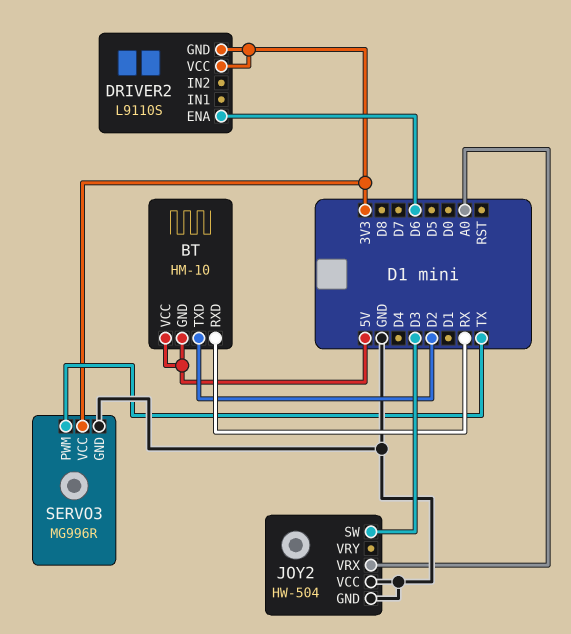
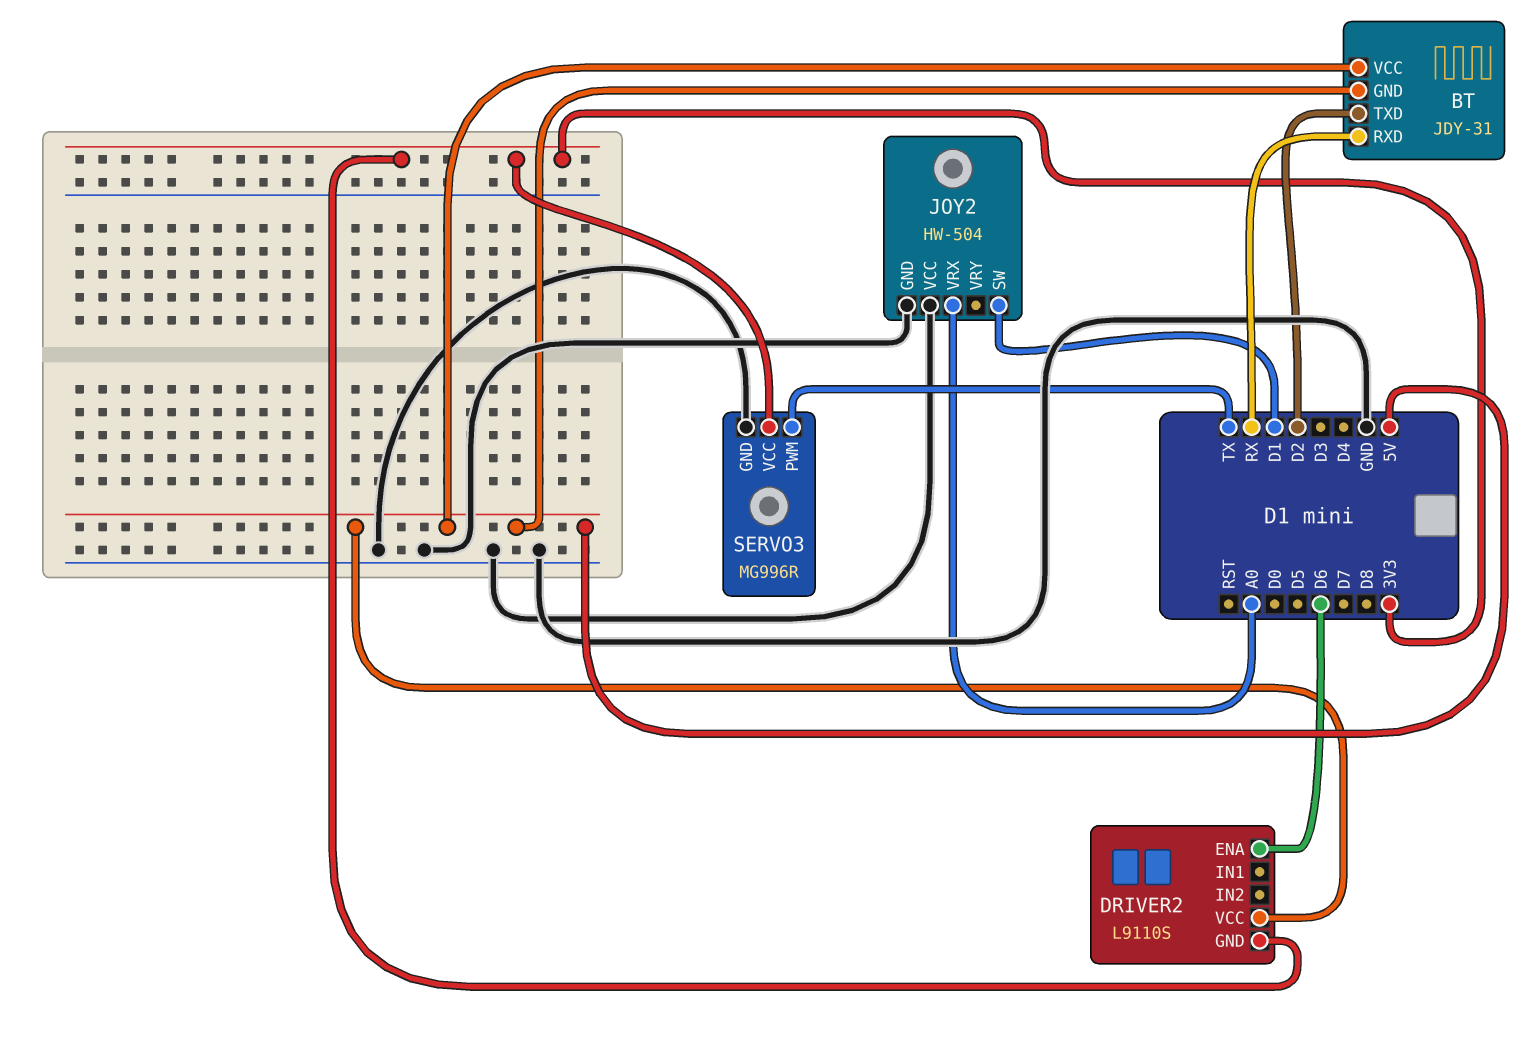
BT: HM-10 -> JDY-31
DRIVER2 pin VCC: 3V3 -> 5V
JOY2 pin SW: D3 -> D1

